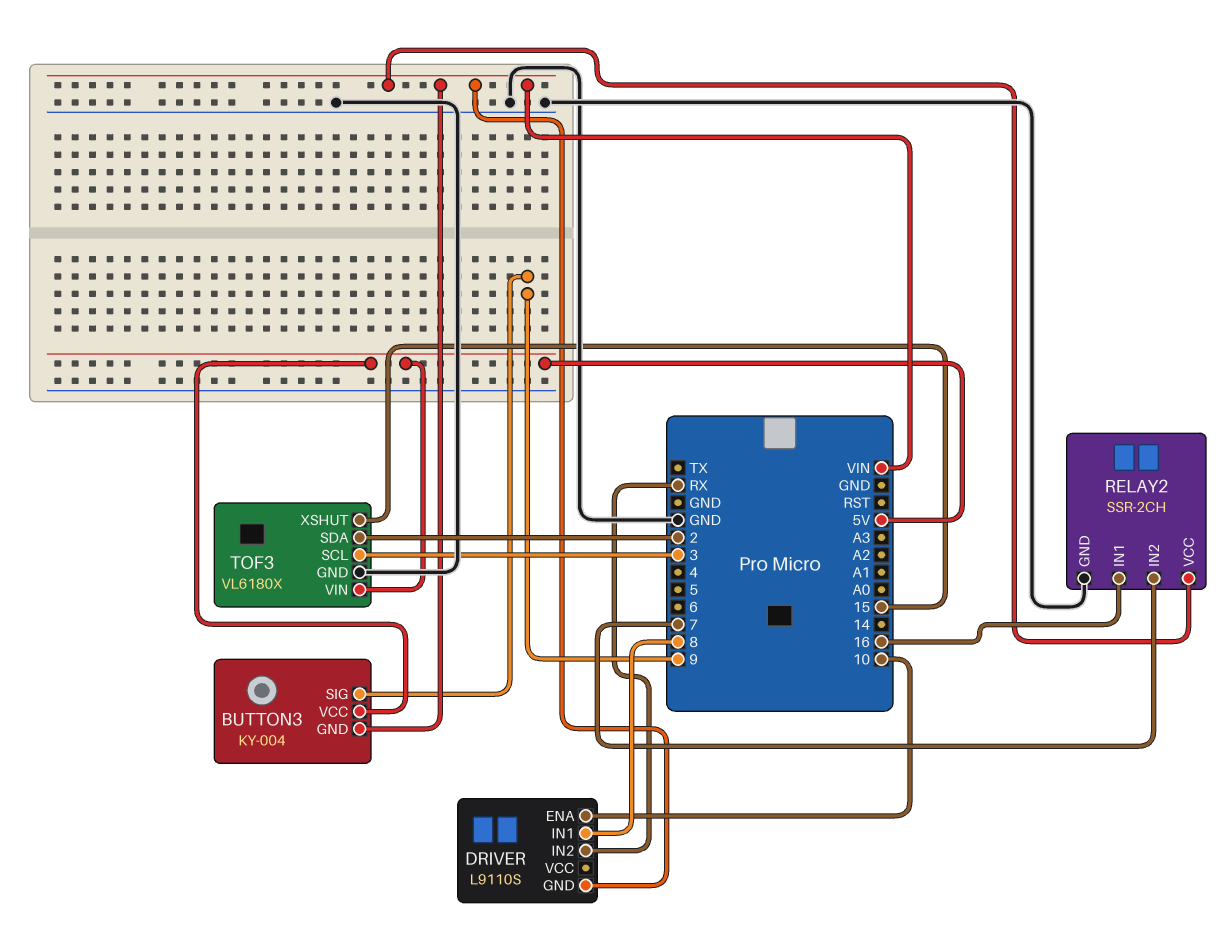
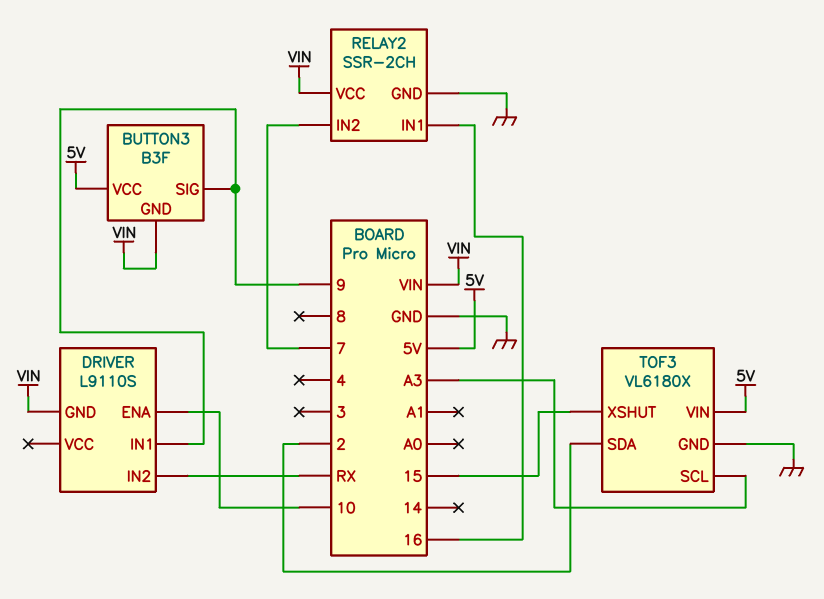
BUTTON3: KY-004 -> B3F
DRIVER pin IN1: 8 -> 9
TOF3 pin SCL: 3 -> A3

